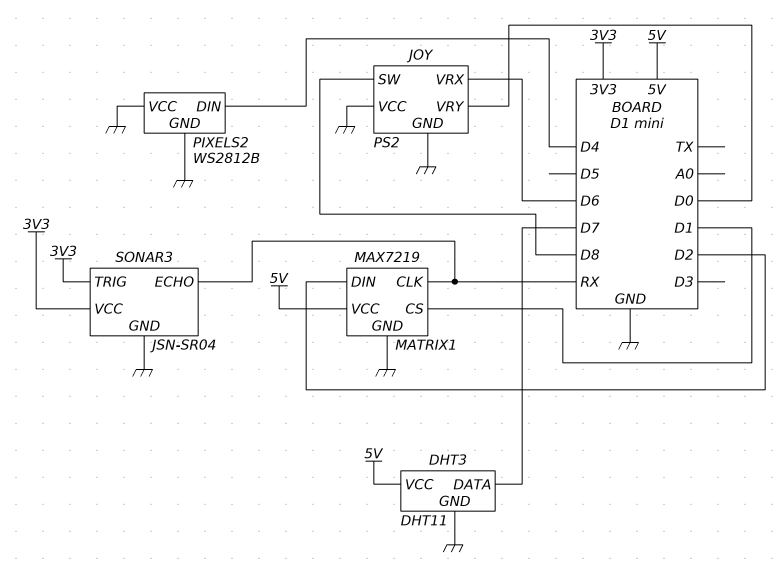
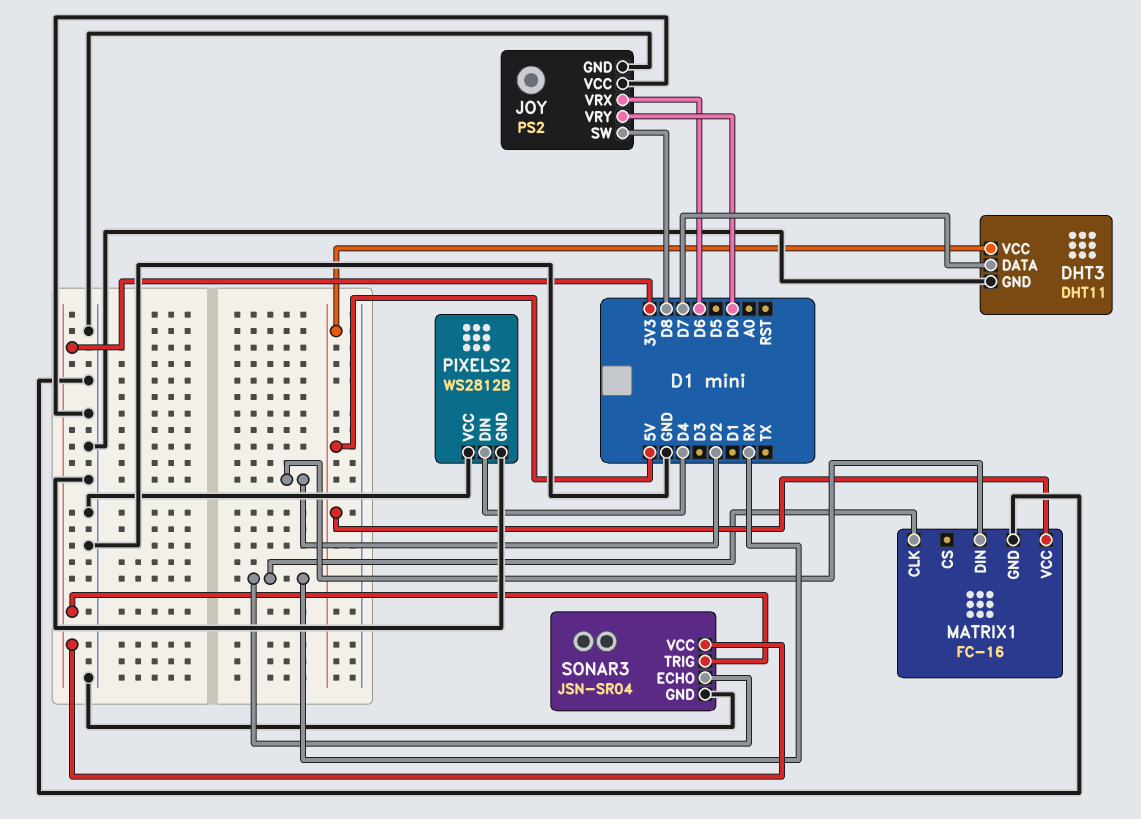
MATRIX1: MAX7219 -> FC-16
MATRIX1 pin CS: D1 -> none

